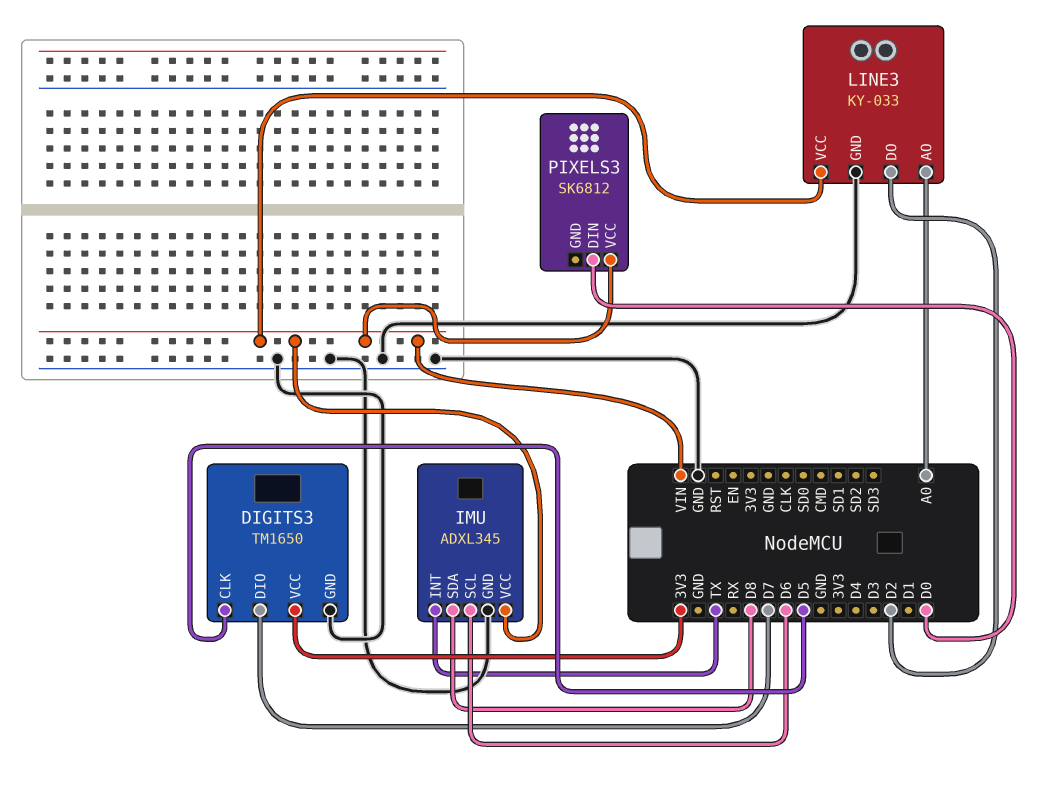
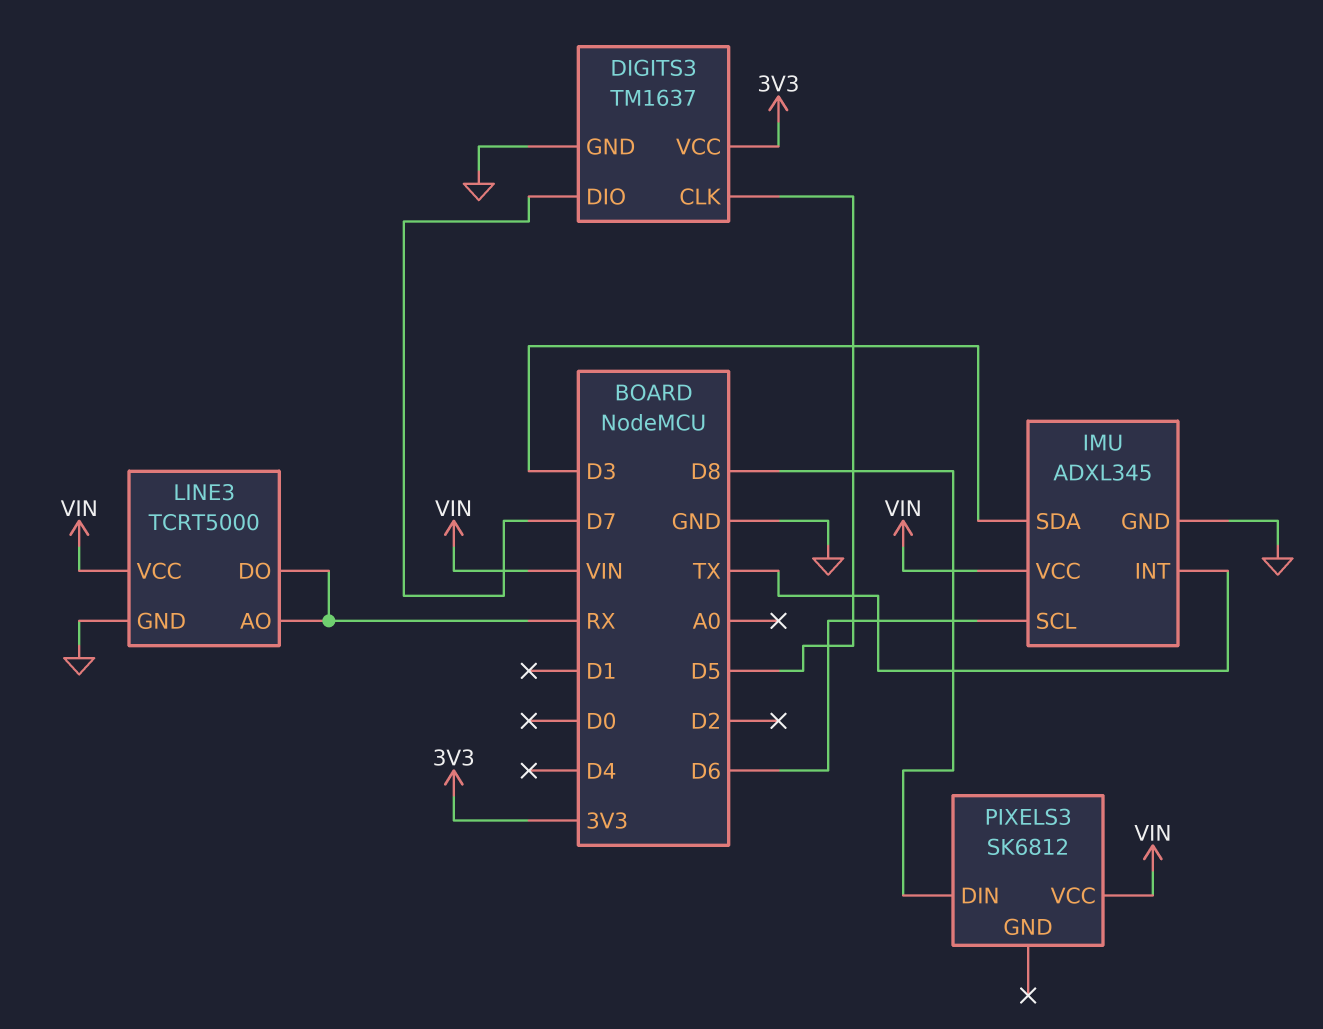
DIGITS3: TM1650 -> TM1637
IMU pin SDA: D8 -> D3
LINE3: KY-033 -> TCRT5000
LINE3 pin AO: A0 -> RX
LINE3 pin DO: D2 -> RX
PIXELS3 pin DIN: D0 -> D8

